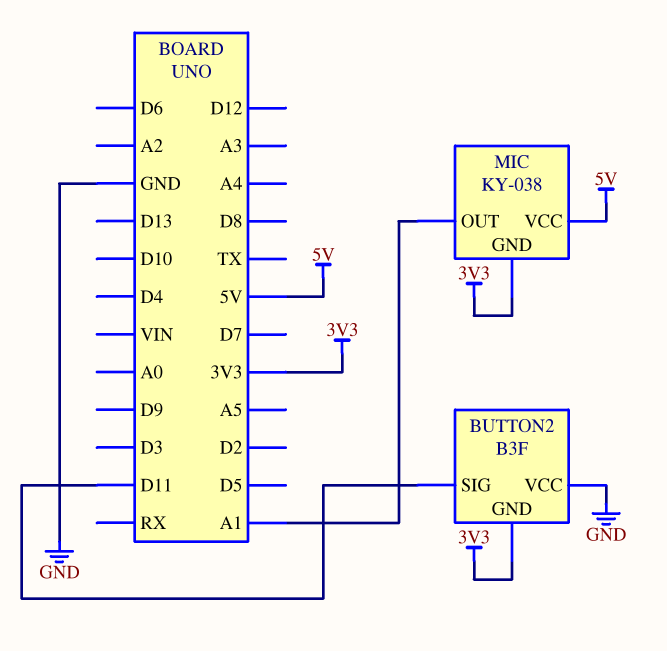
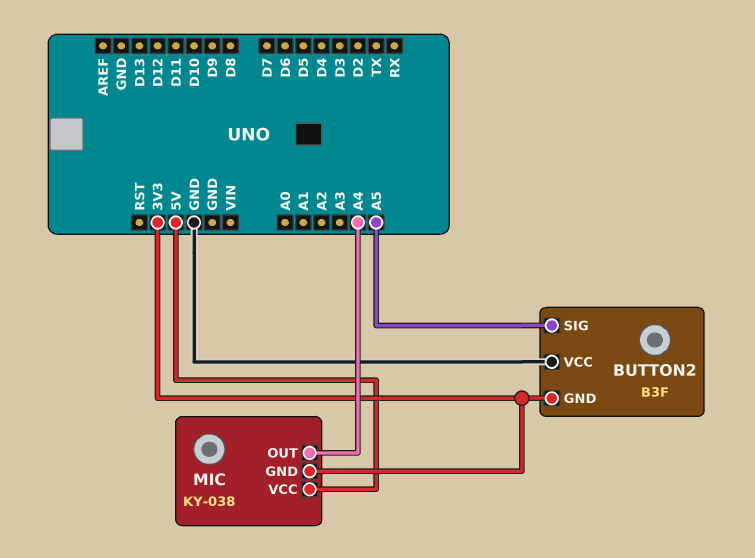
BUTTON2 pin SIG: D11 -> A5
MIC pin OUT: A1 -> A4

